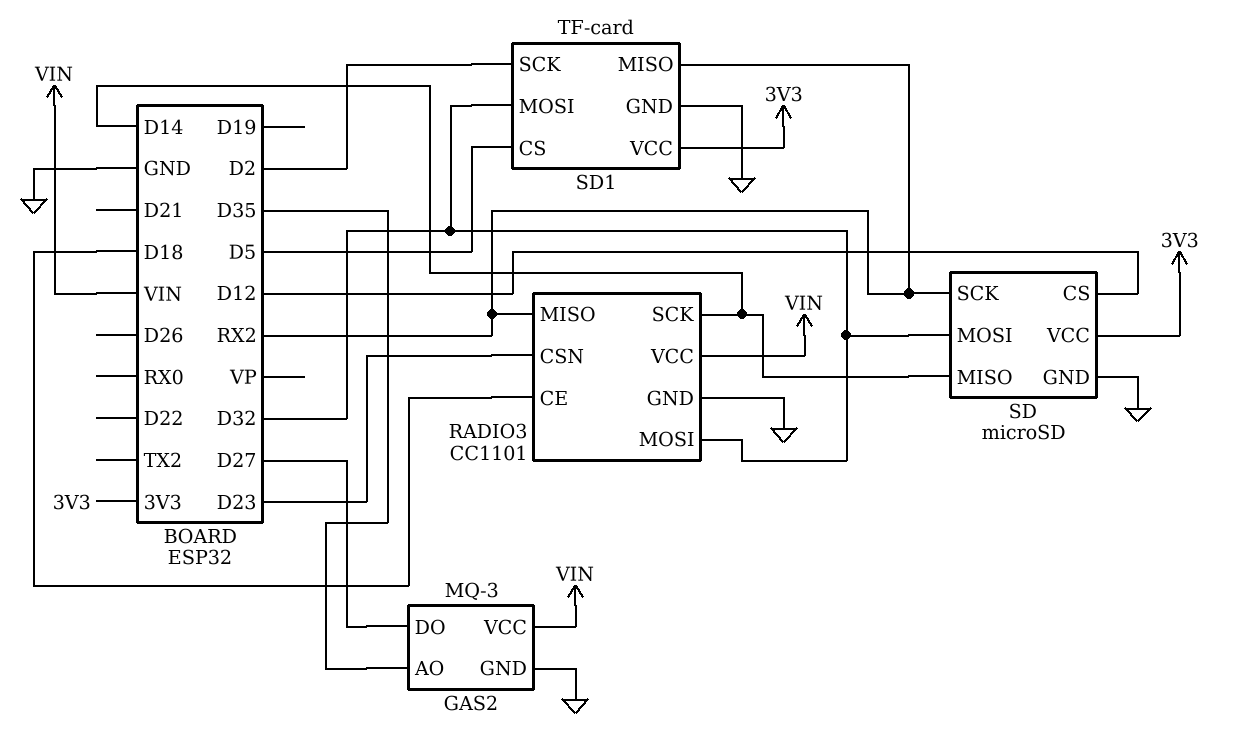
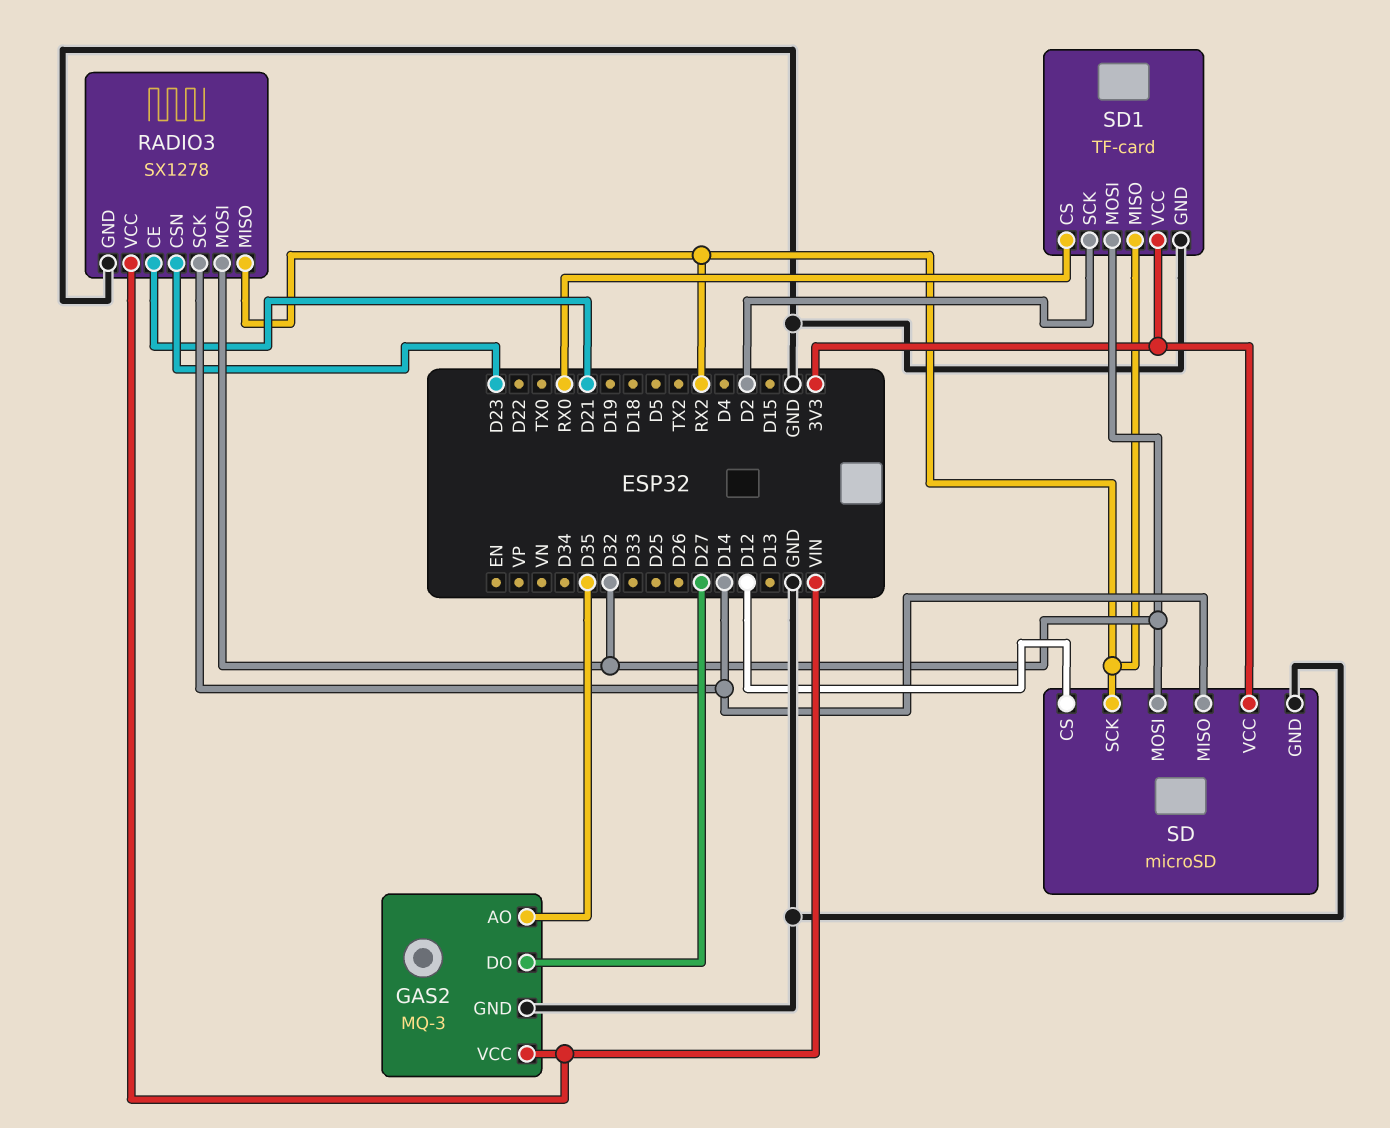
RADIO3: CC1101 -> SX1278
RADIO3 pin CE: D18 -> D21
SD1 pin CS: D5 -> RX0

